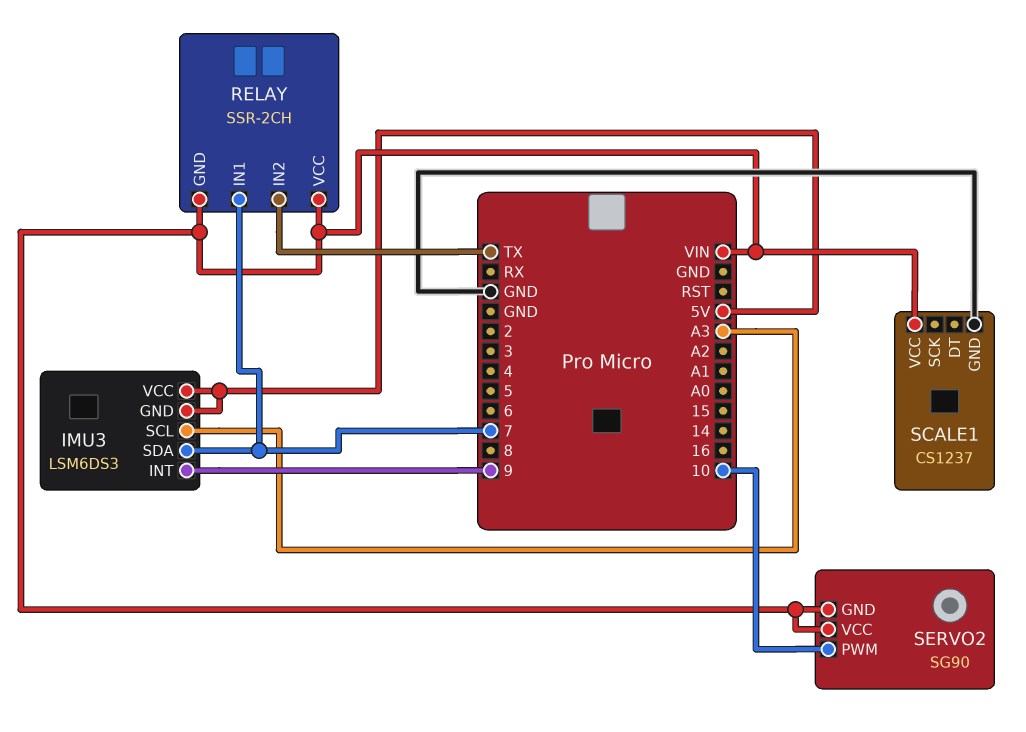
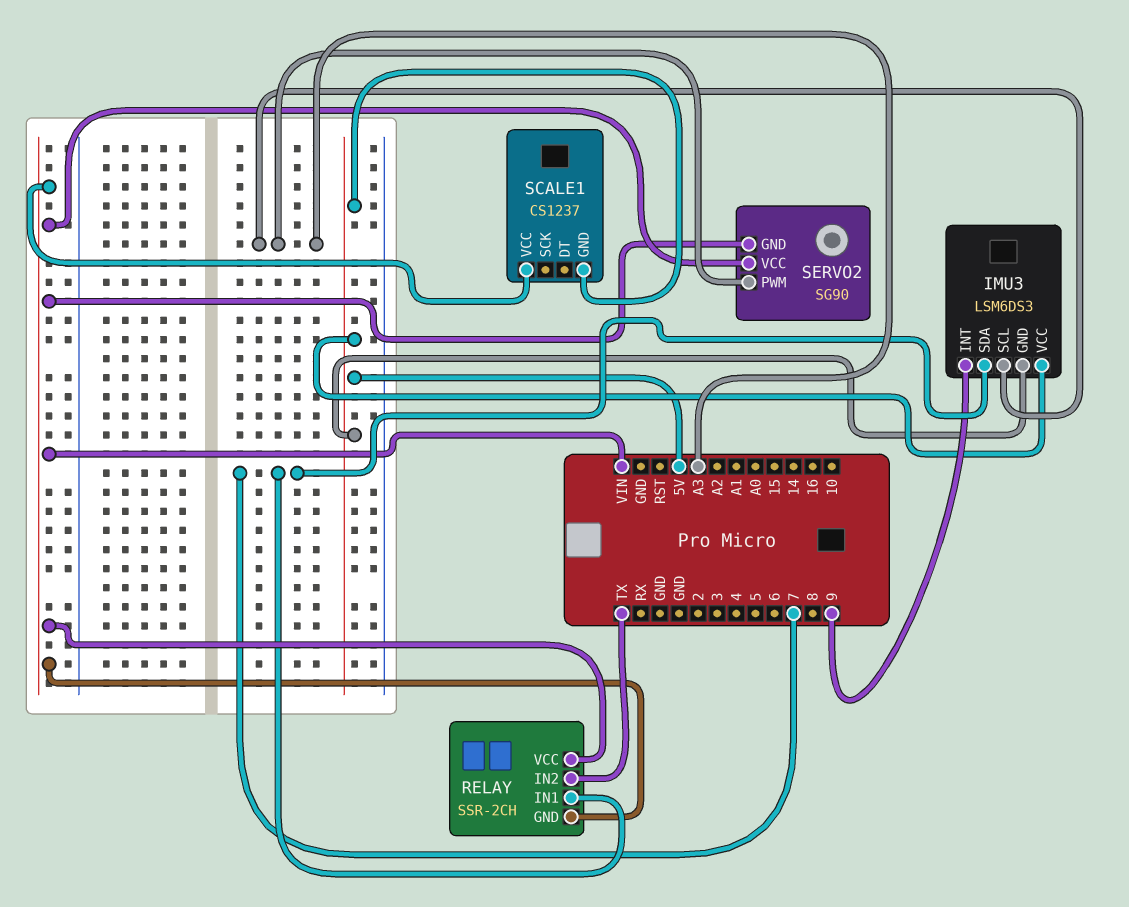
SCALE1 pin GND: GND -> 5V
SERVO2 pin PWM: 10 -> A3

